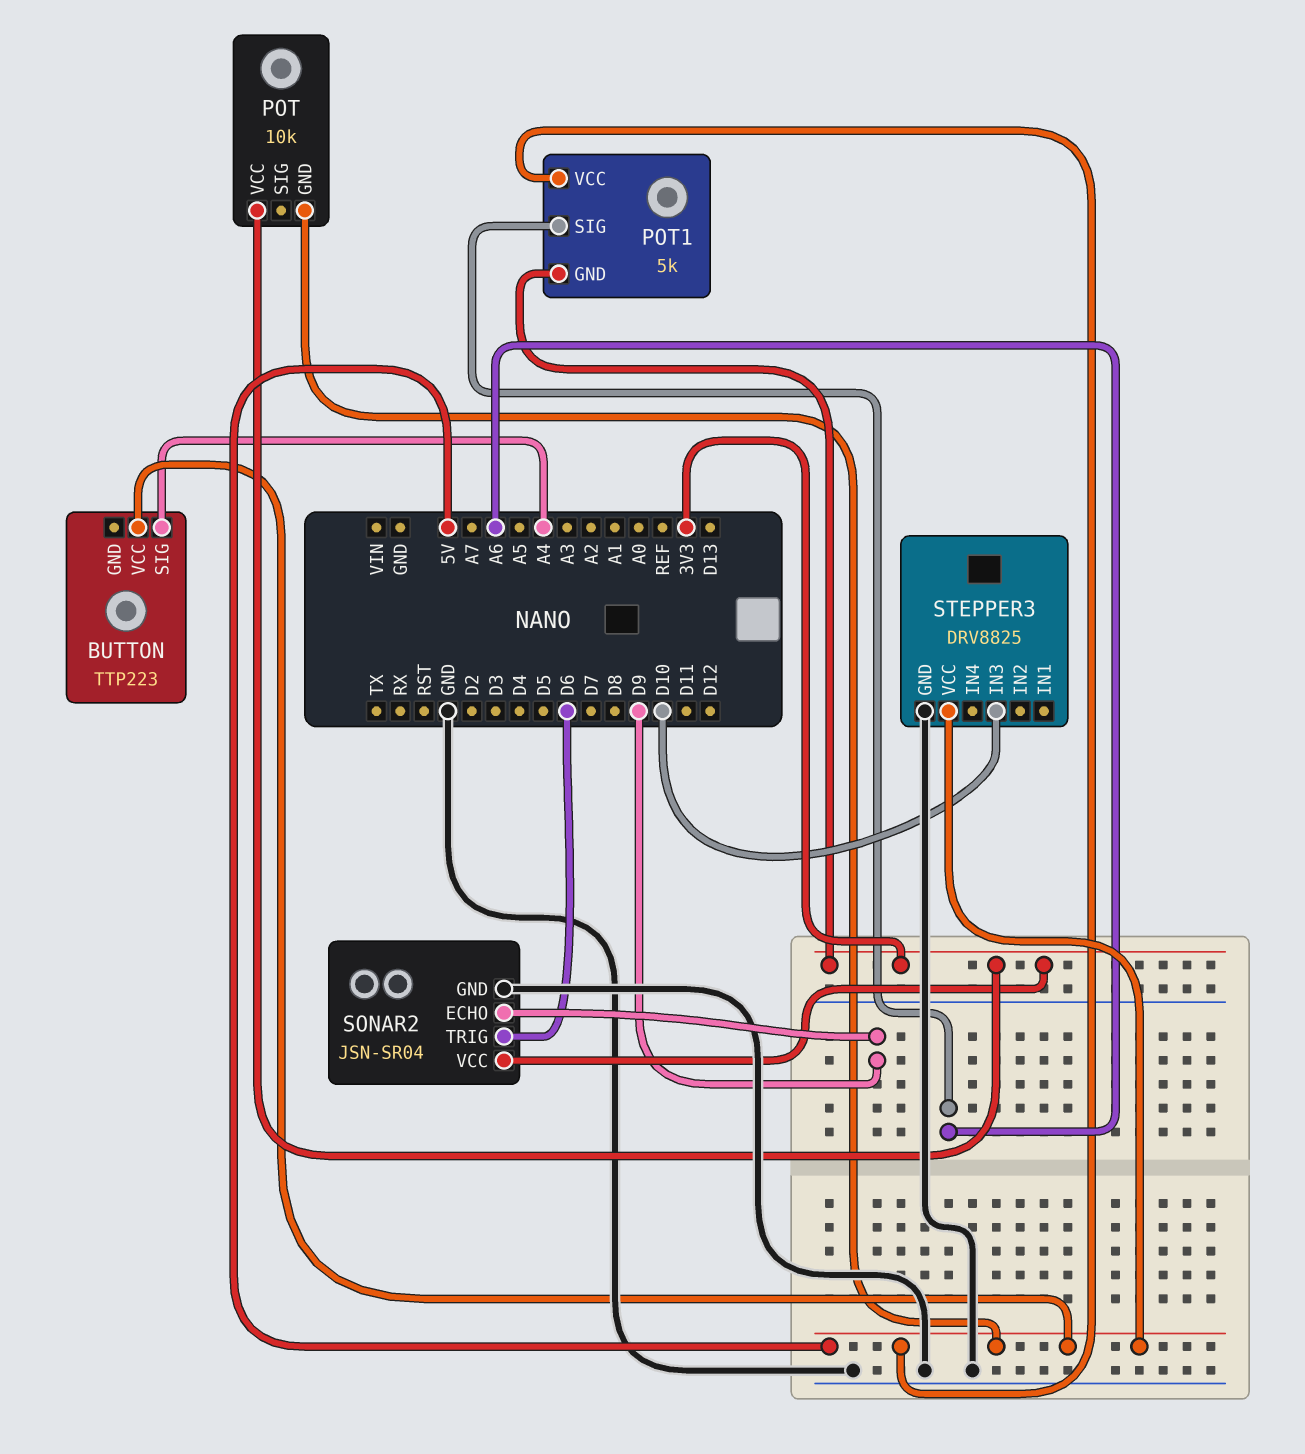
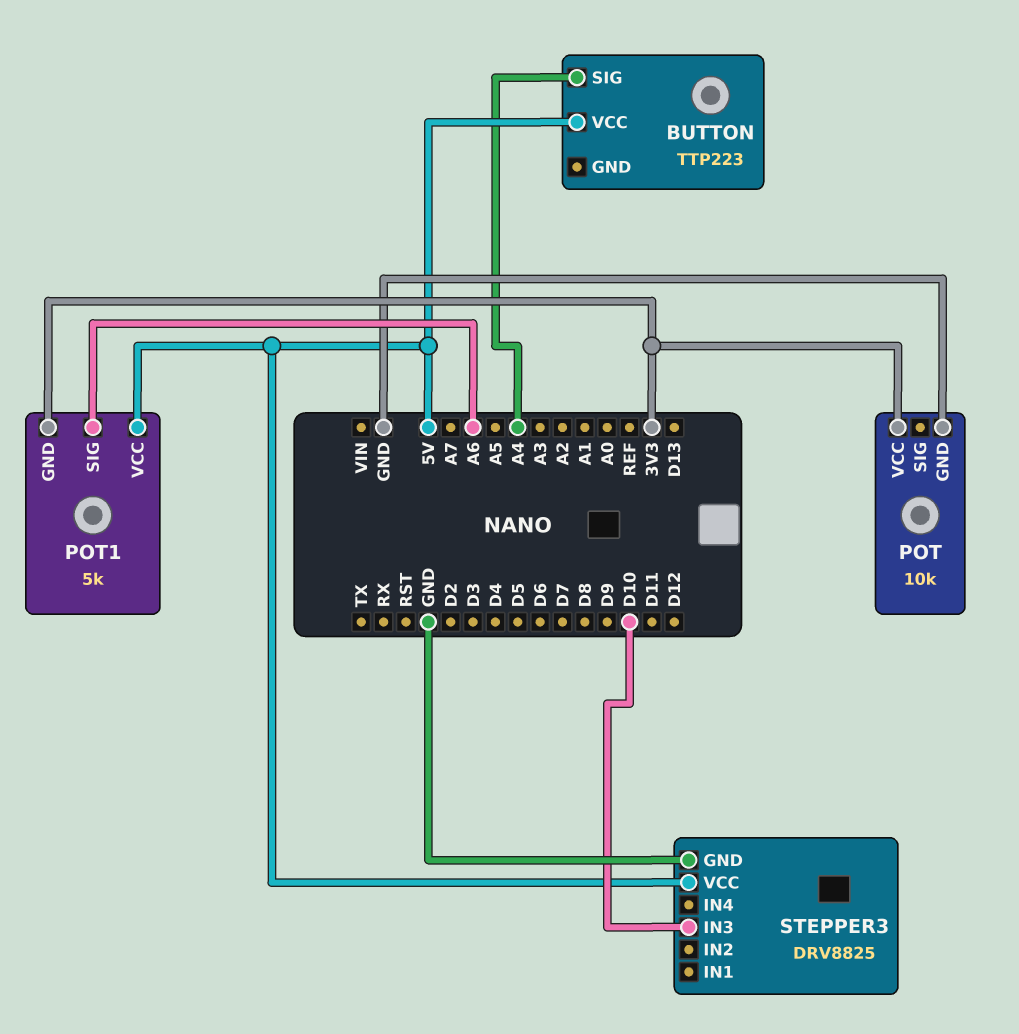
POT pin GND: 5V -> GND
SONAR2: JSN-SR04 -> none
SONAR2 pin ECHO: D9 -> none
SONAR2 pin GND: GND -> none
SONAR2 pin TRIG: D6 -> none
SONAR2 pin VCC: 3V3 -> none

